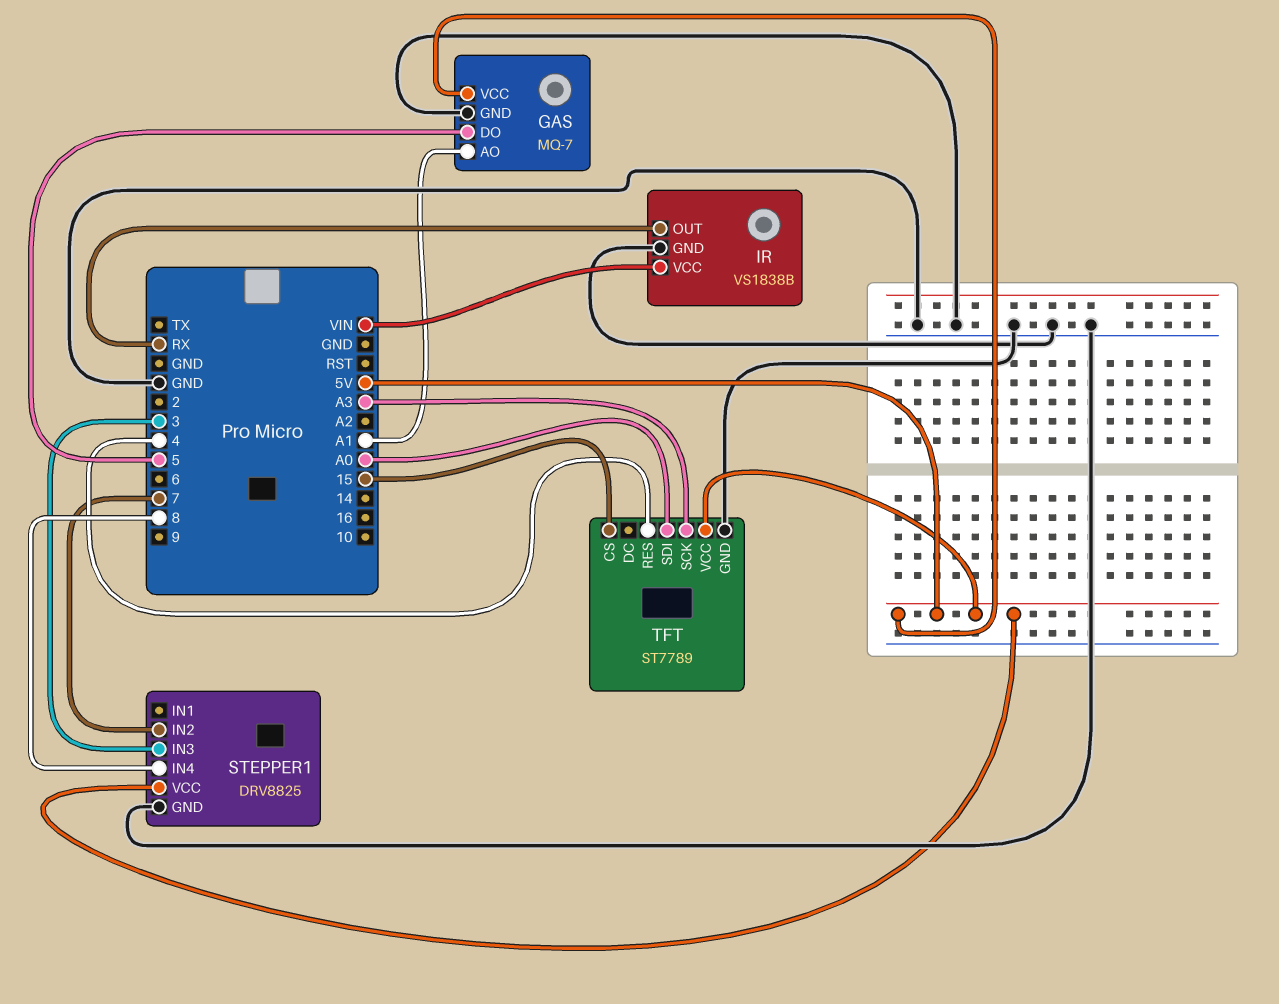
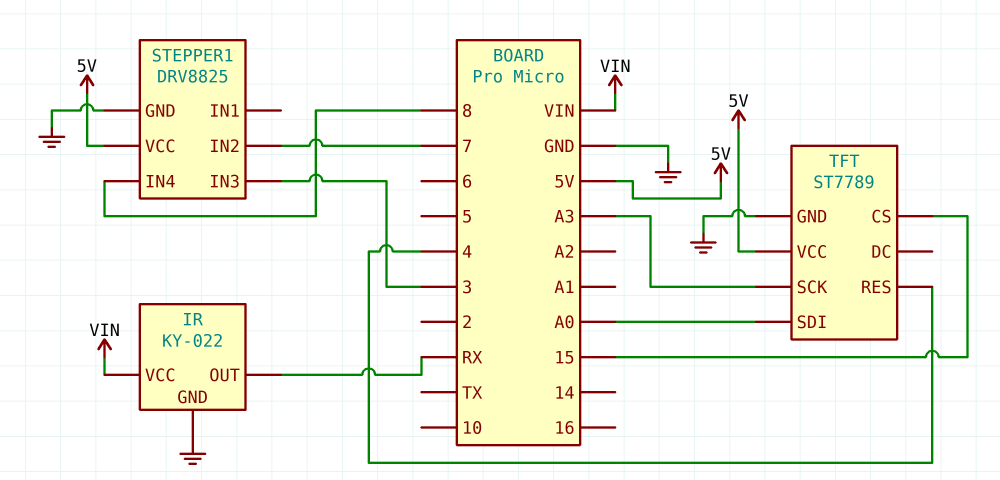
GAS: MQ-7 -> none
GAS pin AO: A1 -> none
GAS pin DO: 5 -> none
GAS pin GND: GND -> none
GAS pin VCC: 5V -> none
IR: VS1838B -> KY-022

